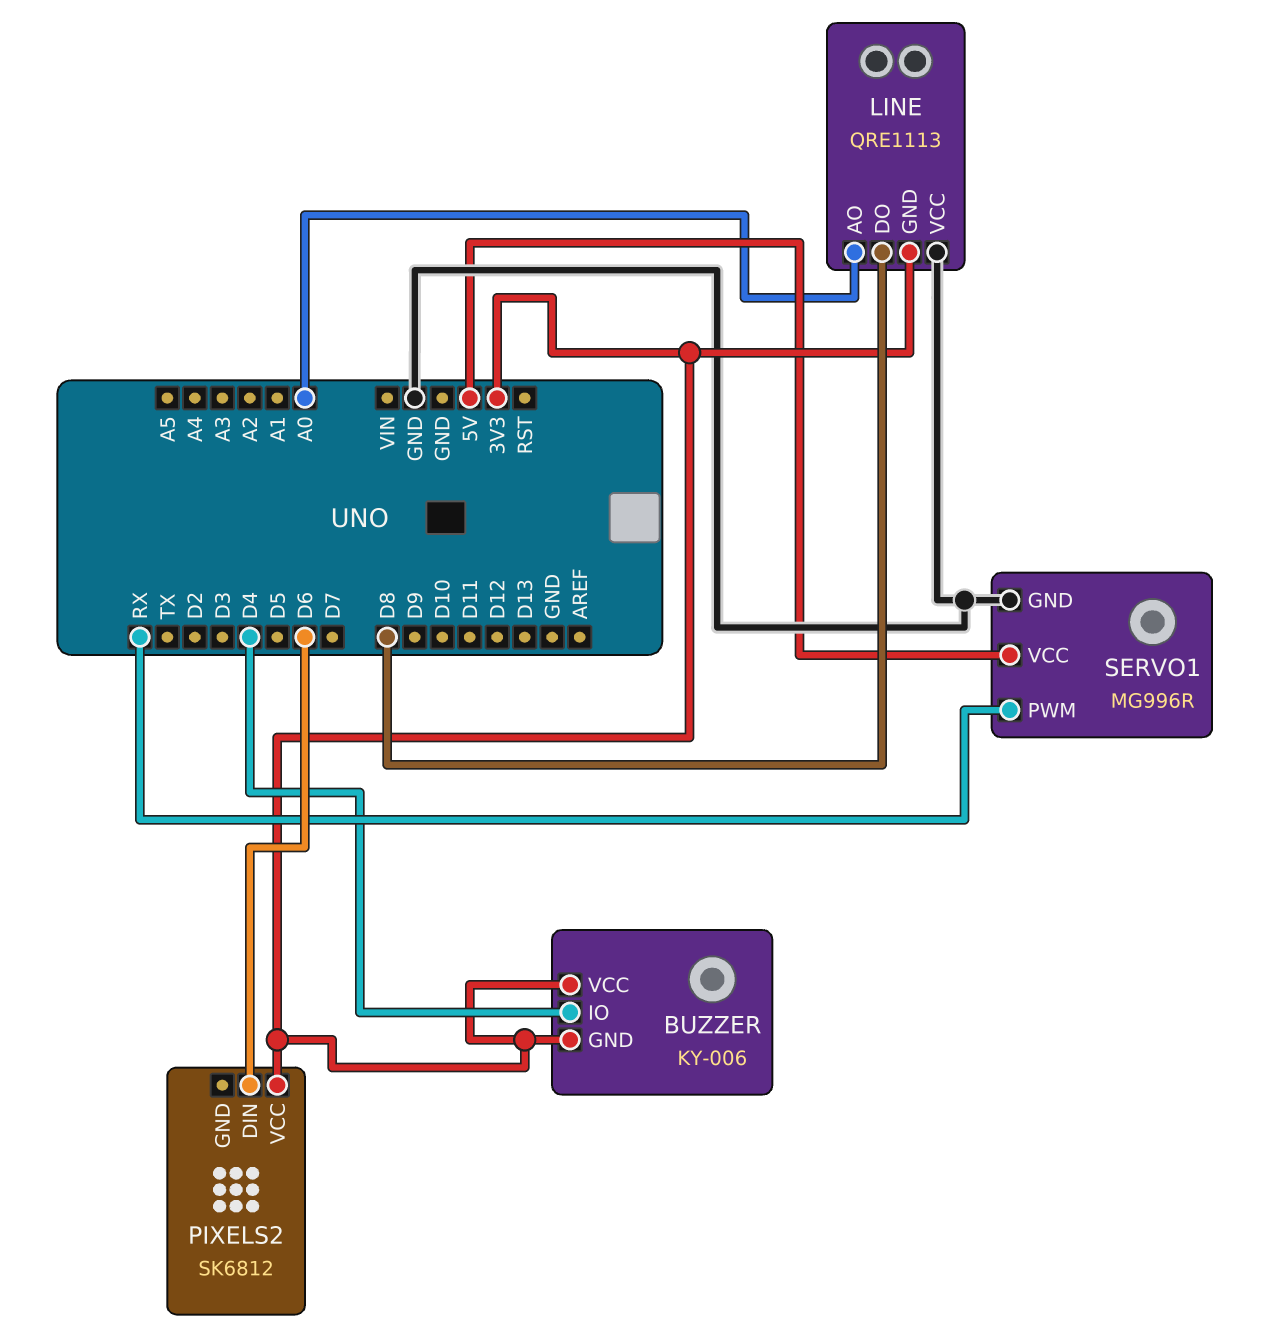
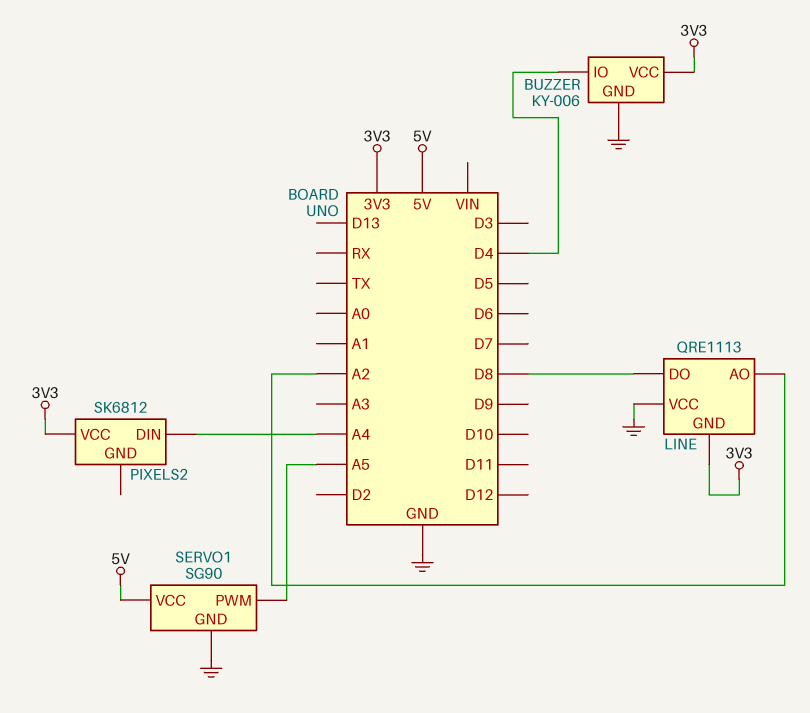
BUZZER pin GND: 3V3 -> GND
LINE pin AO: A0 -> A2
PIXELS2 pin DIN: D6 -> A4
SERVO1: MG996R -> SG90
SERVO1 pin PWM: RX -> A5

